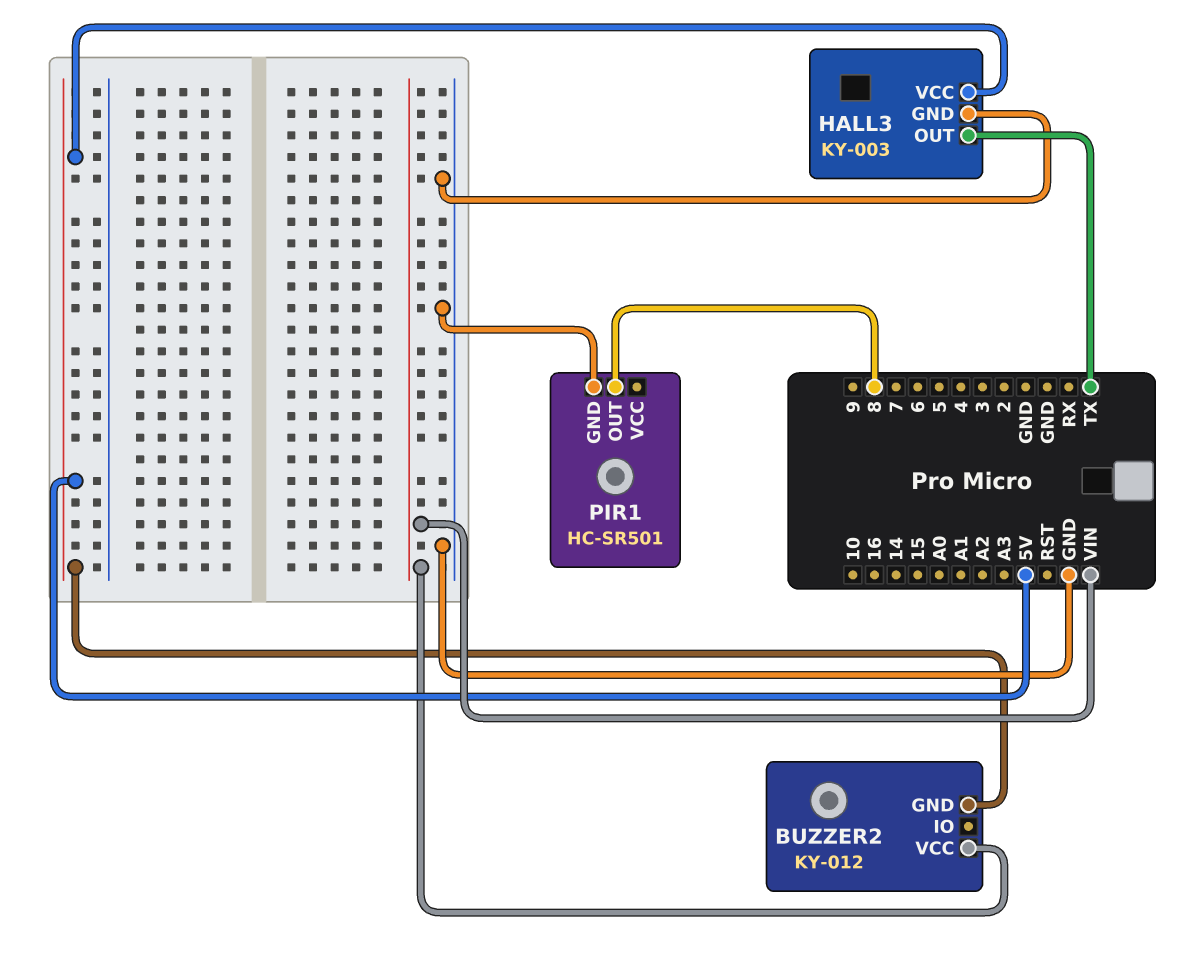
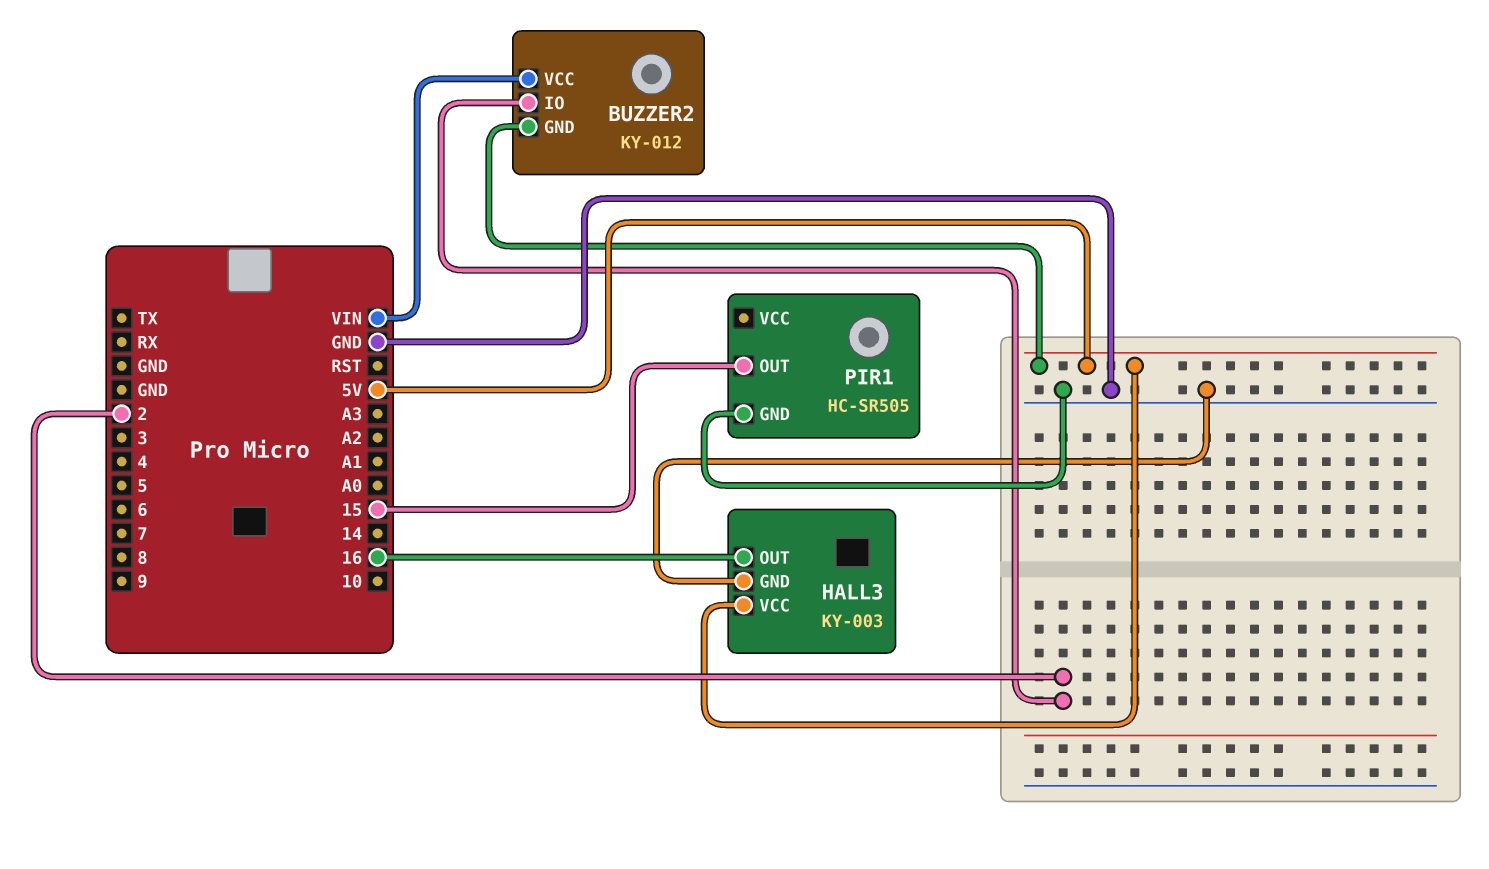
BUZZER2 pin IO: none -> 2
HALL3 pin OUT: TX -> 16
PIR1: HC-SR501 -> HC-SR505
PIR1 pin OUT: 8 -> 15

